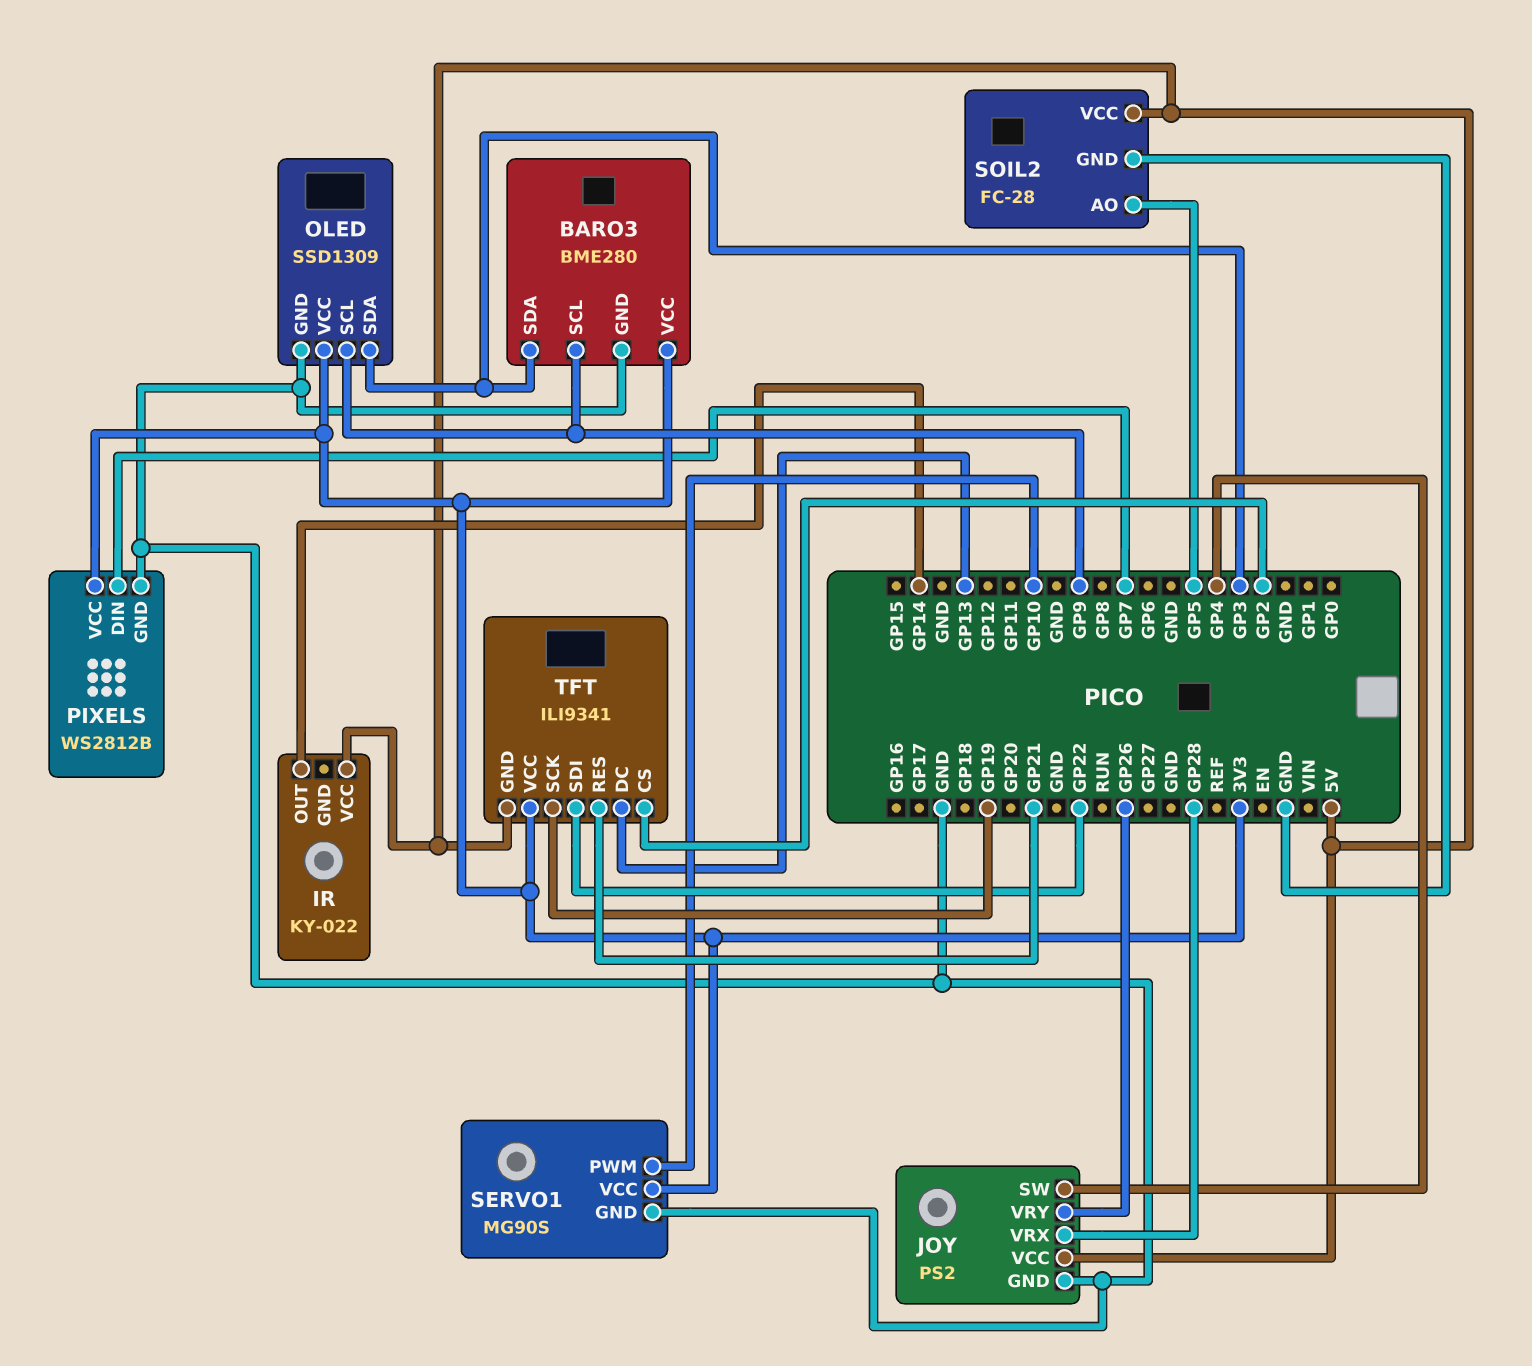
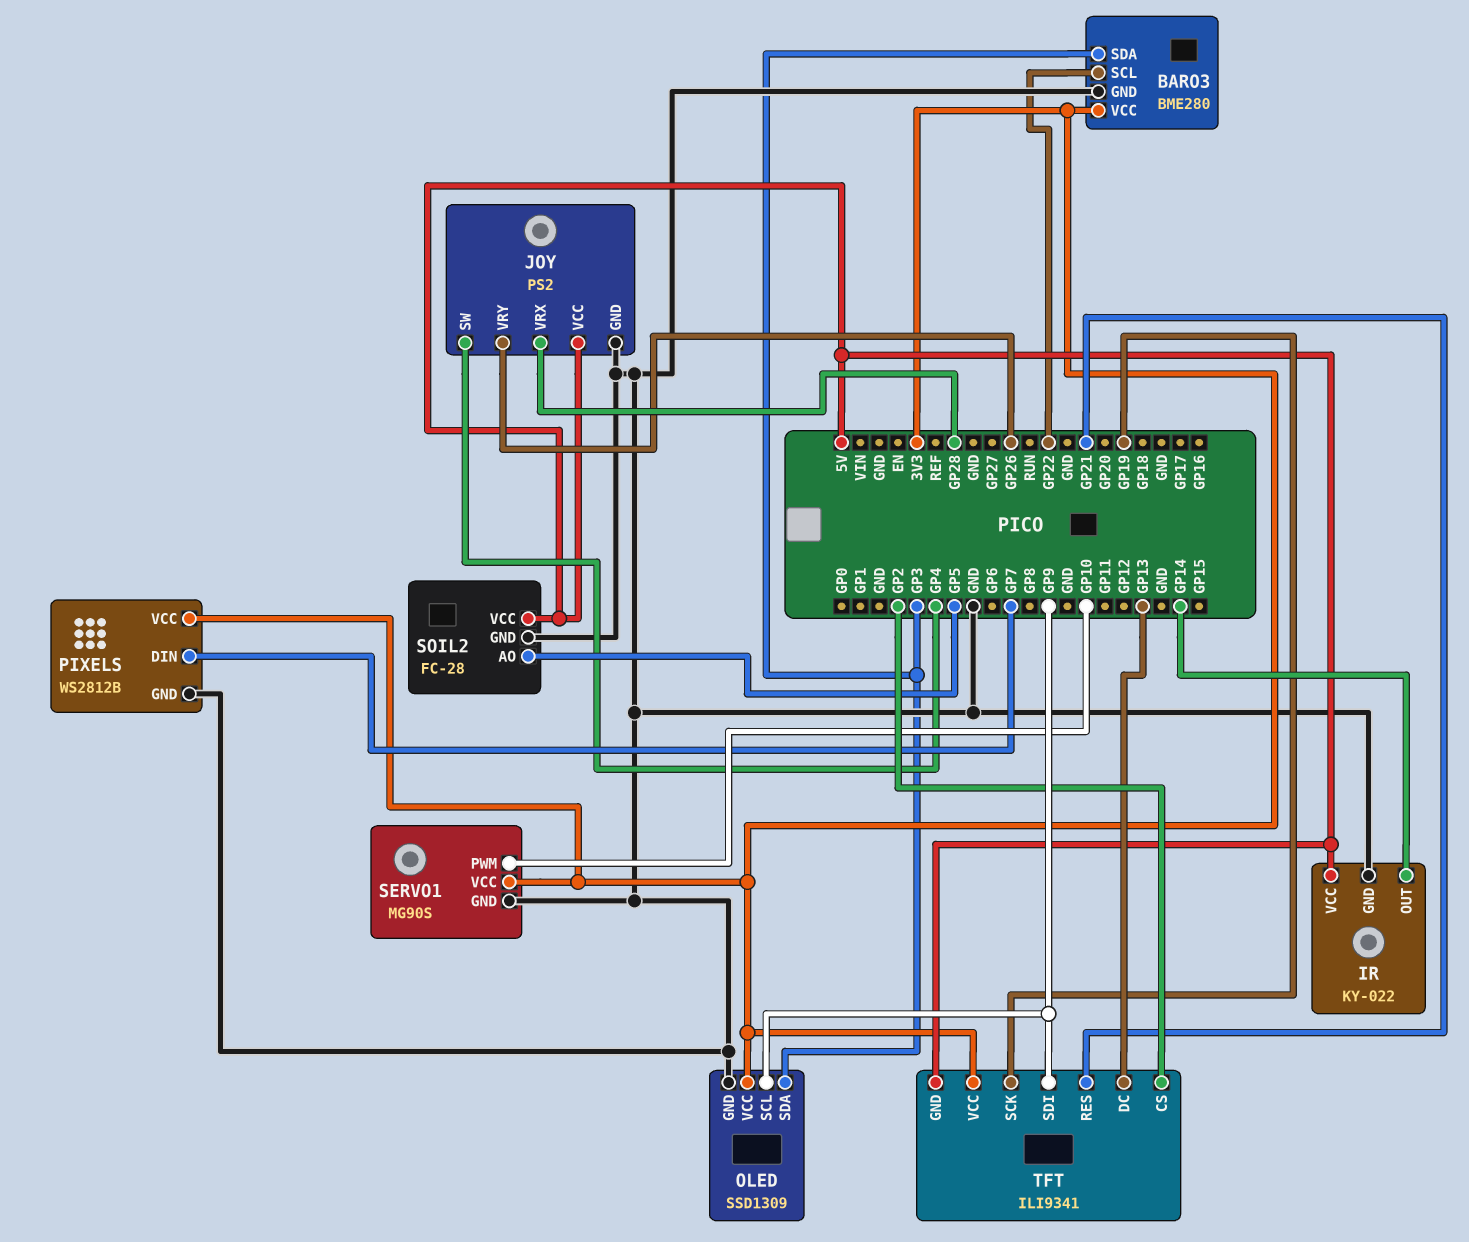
BARO3 pin SCL: GP9 -> GP22
IR pin GND: none -> GND
TFT pin SDI: GP22 -> GP9

